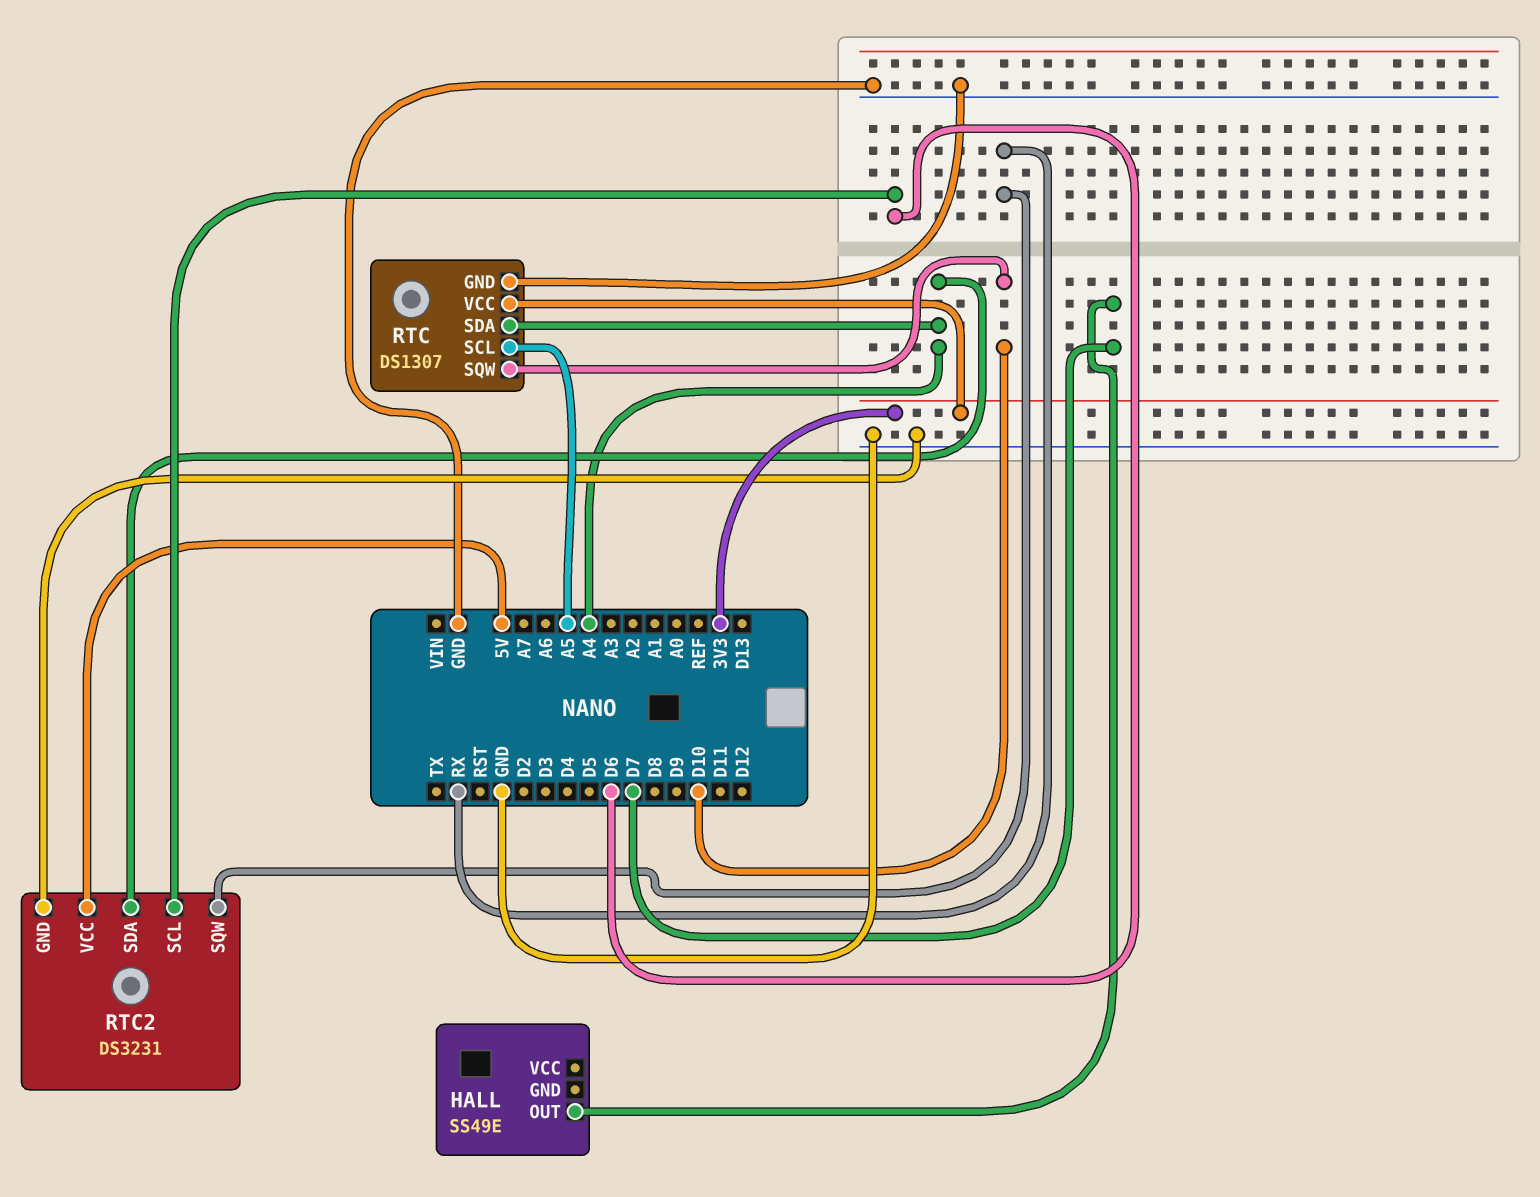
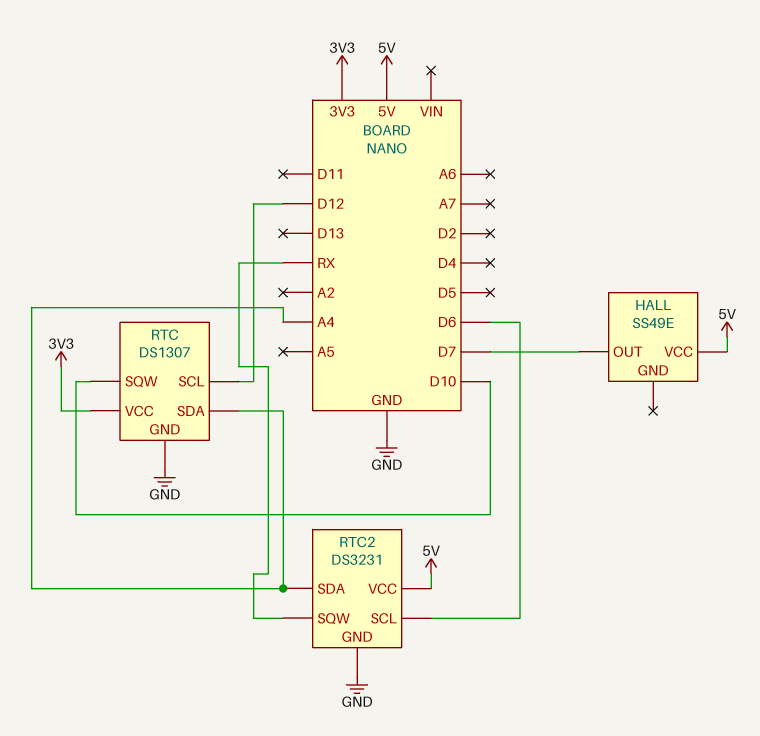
HALL pin VCC: none -> 5V
RTC pin SCL: A5 -> D12

